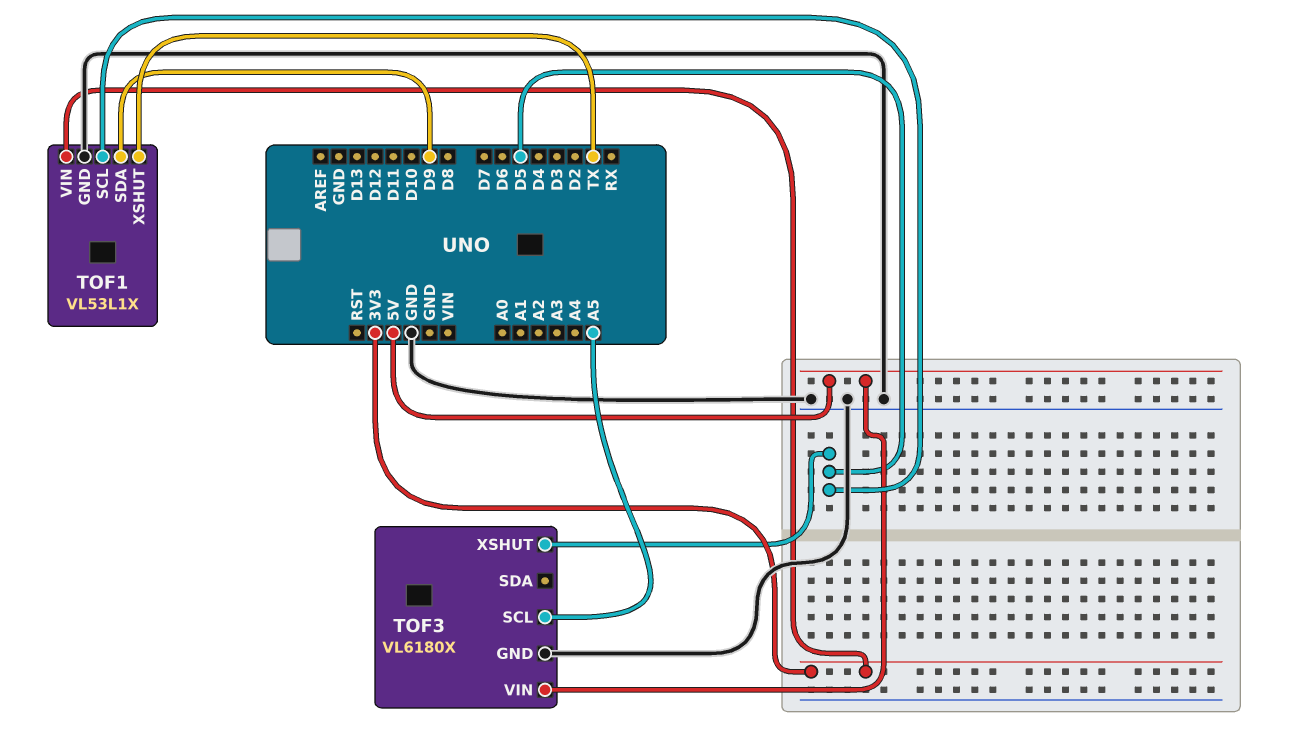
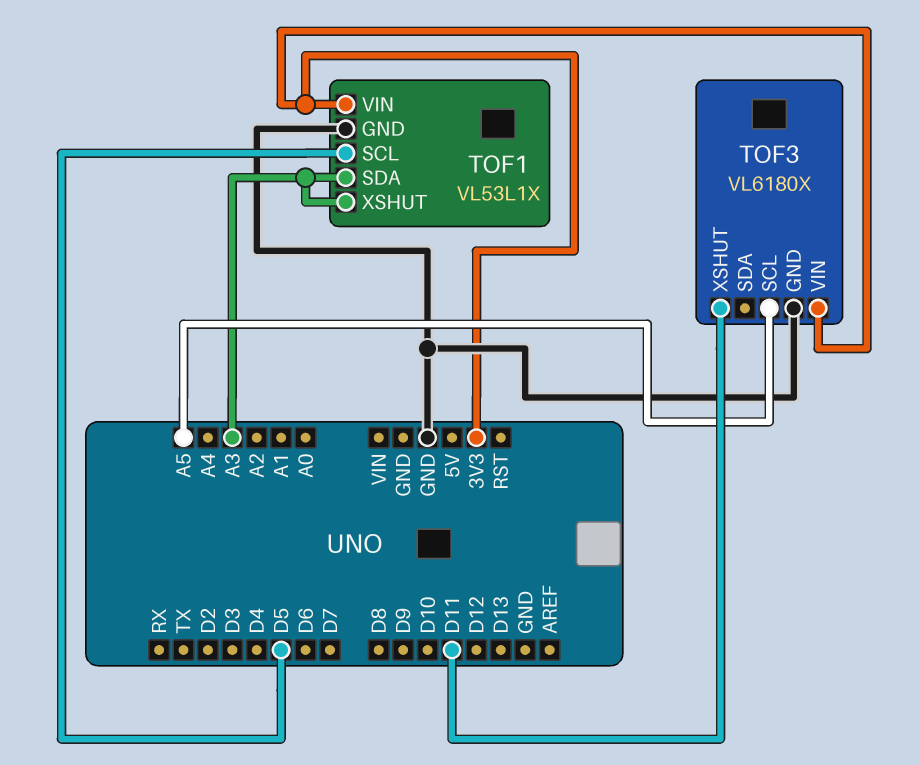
TOF1 pin SDA: D9 -> A3
TOF1 pin XSHUT: TX -> A3
TOF3 pin VIN: 5V -> 3V3
TOF3 pin XSHUT: D5 -> D11

